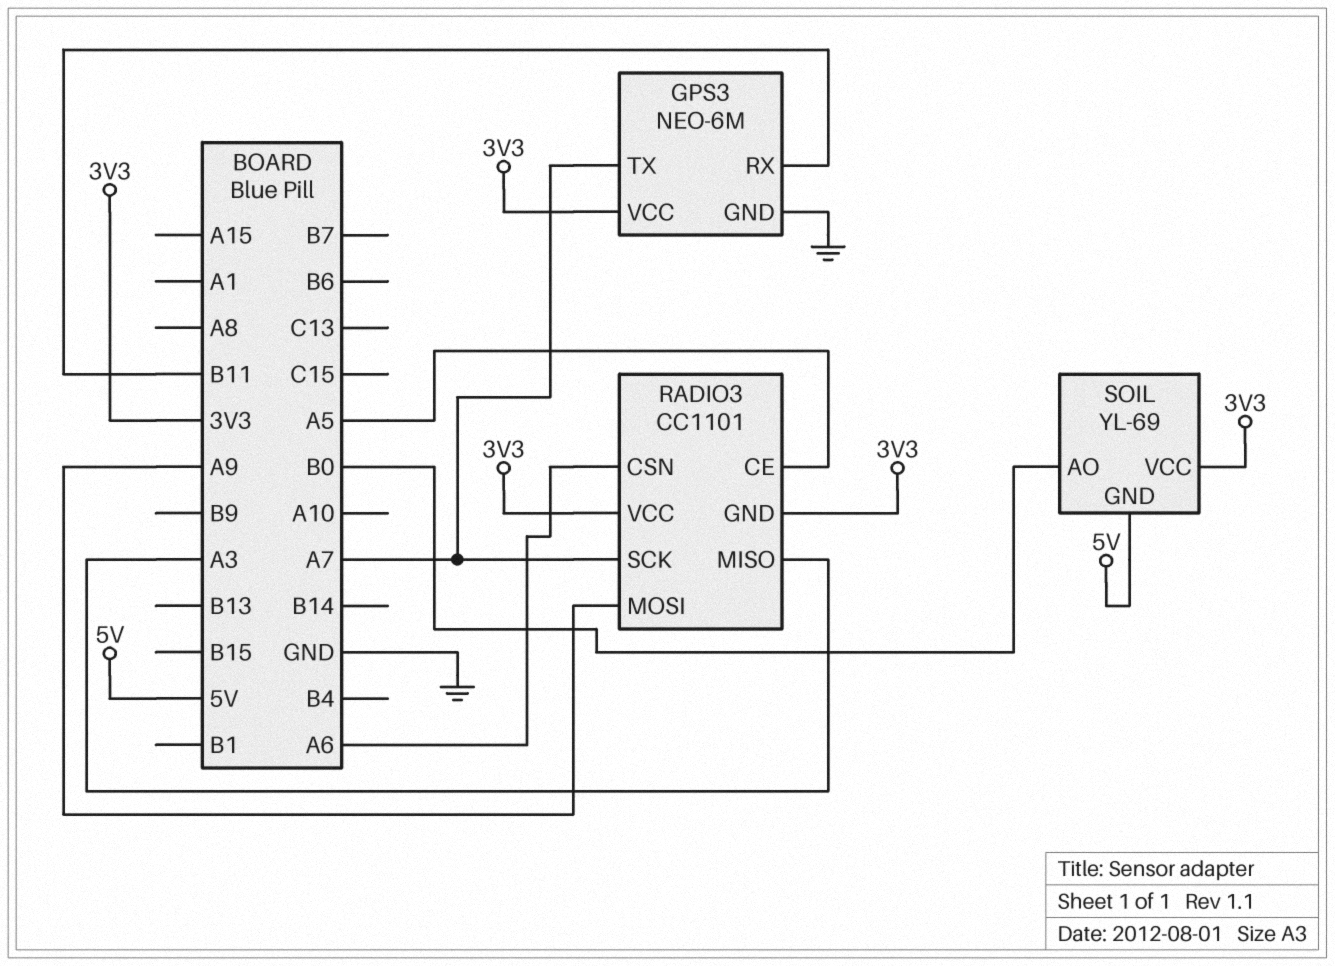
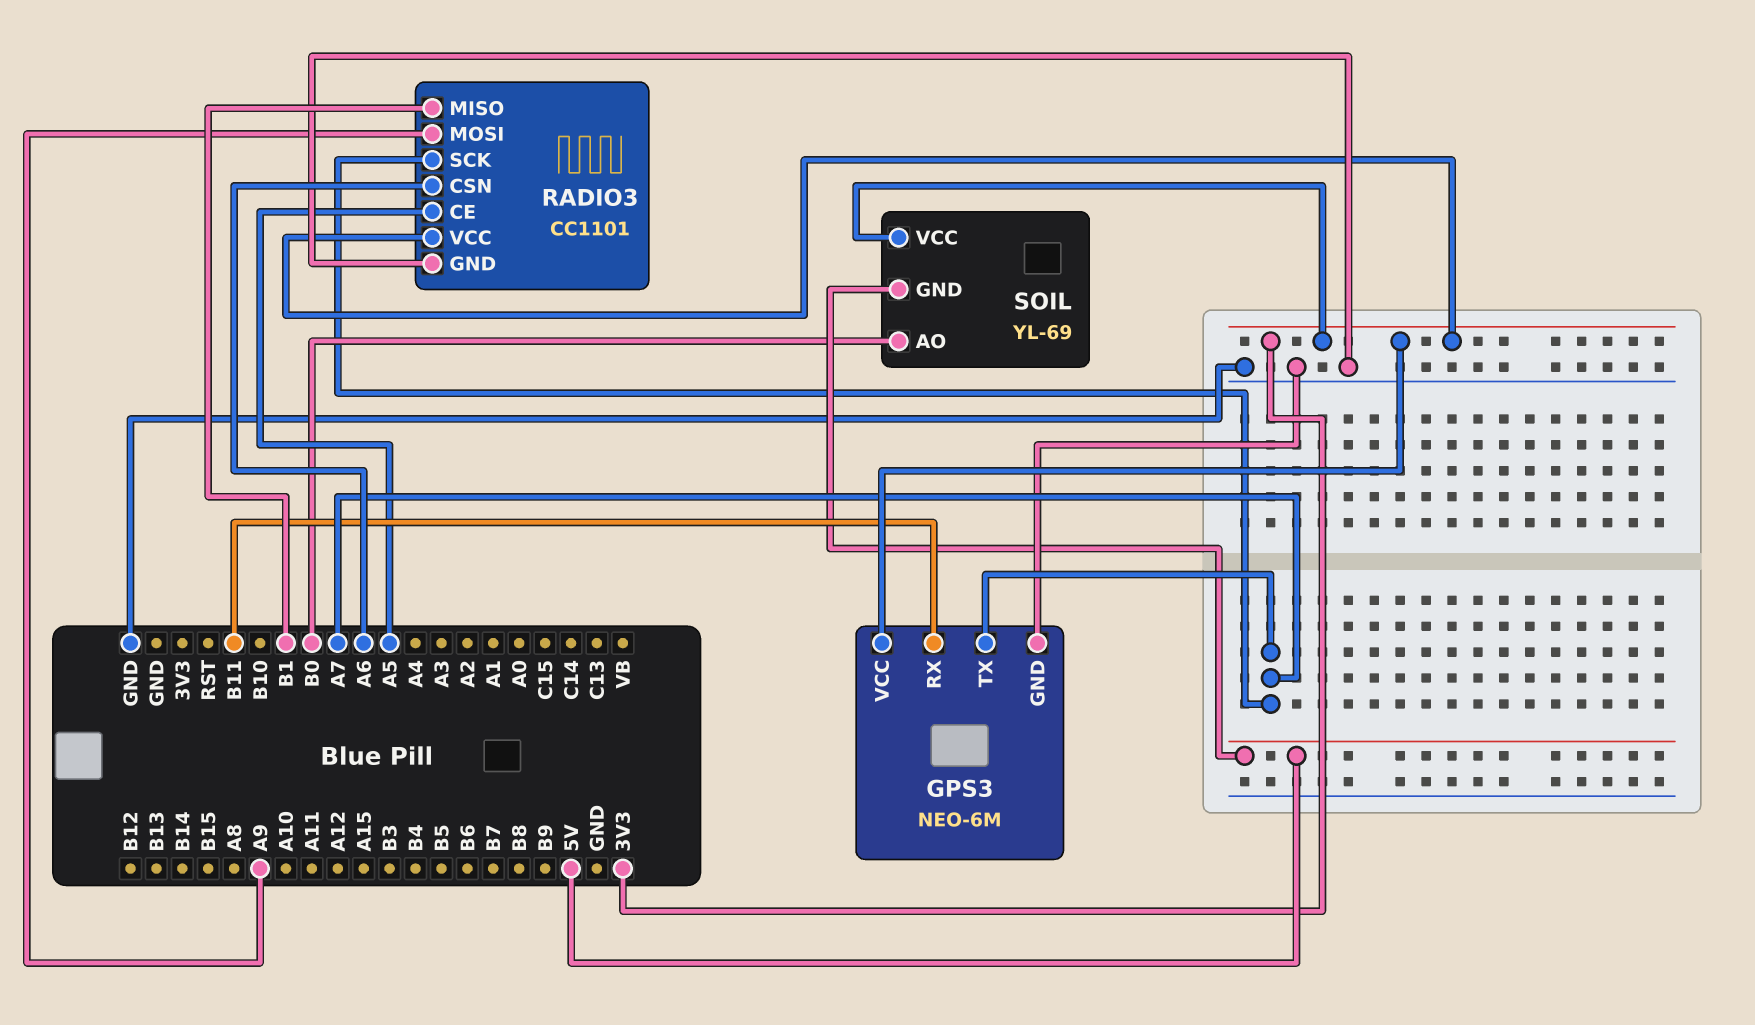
RADIO3 pin GND: 3V3 -> GND
RADIO3 pin MISO: A3 -> B1

